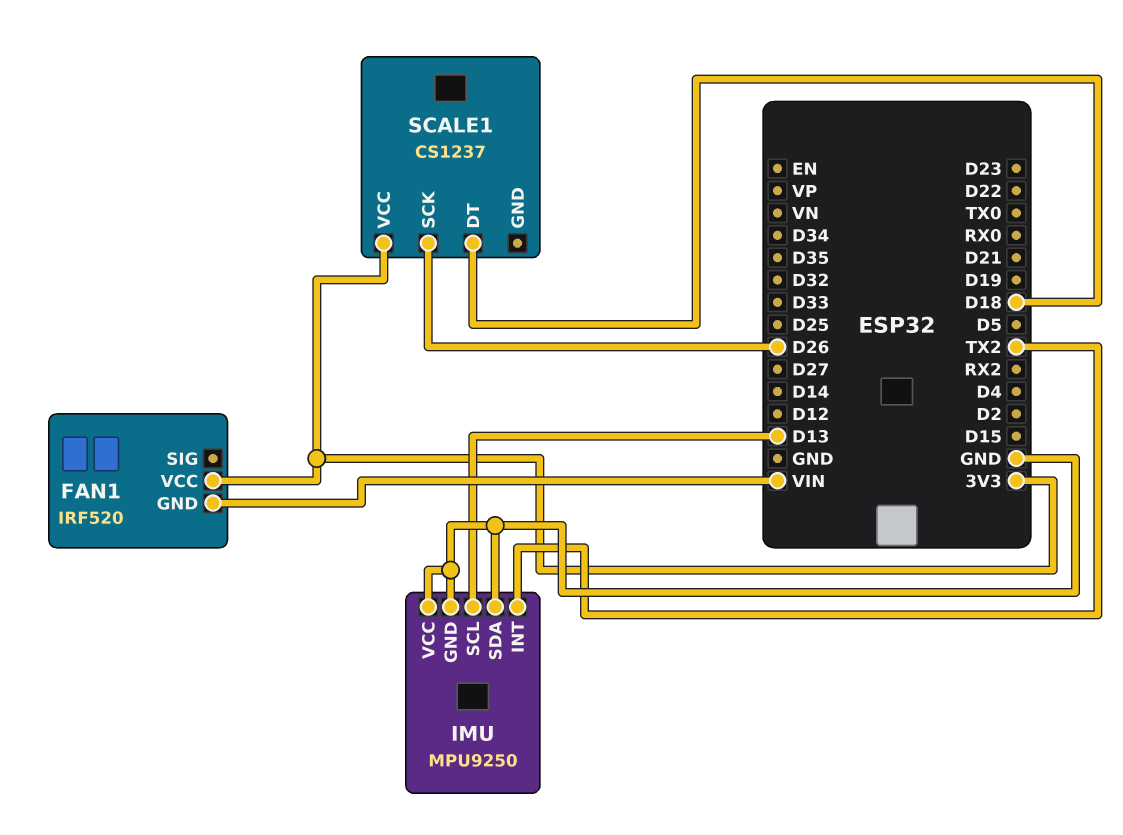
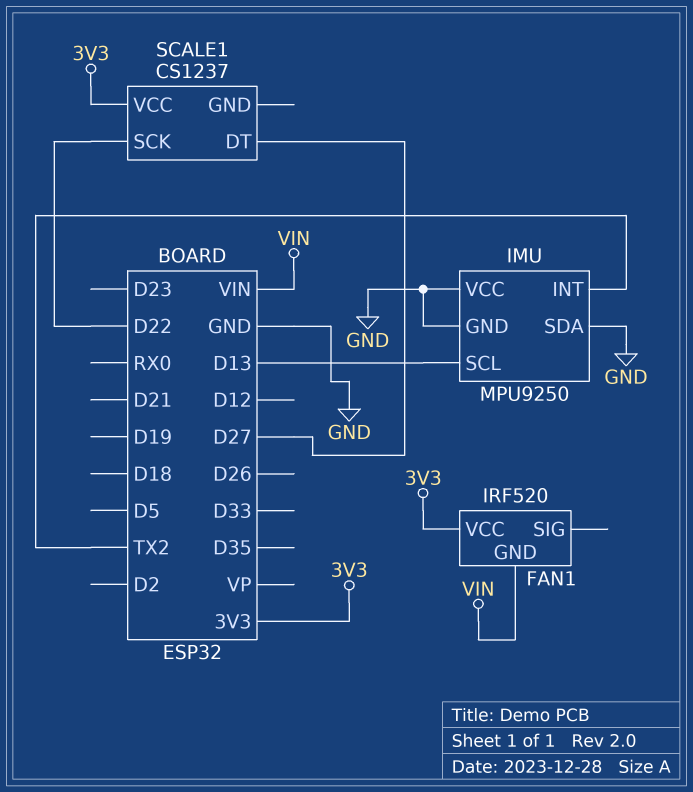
SCALE1 pin DT: D18 -> D27
SCALE1 pin SCK: D26 -> D22

